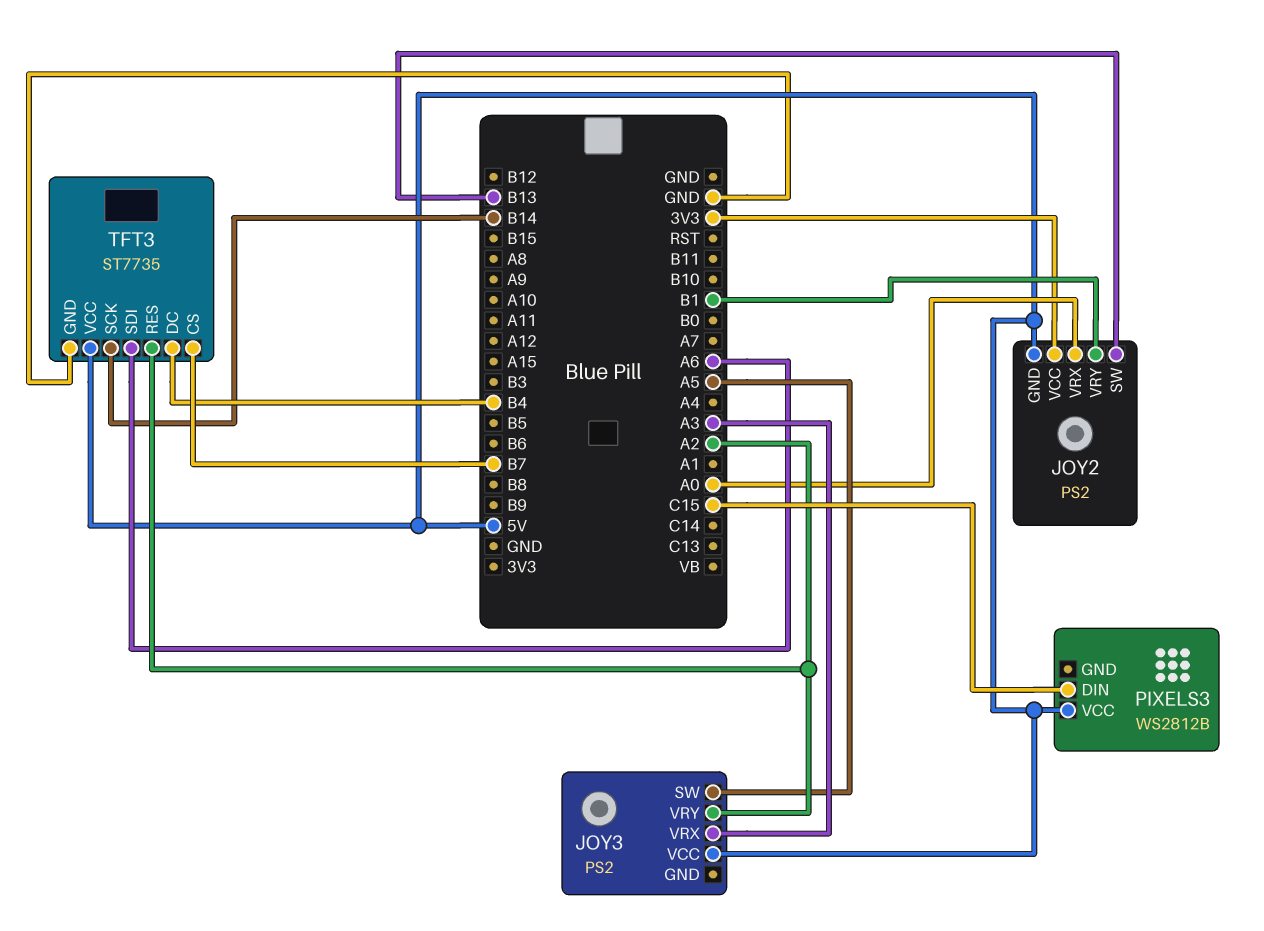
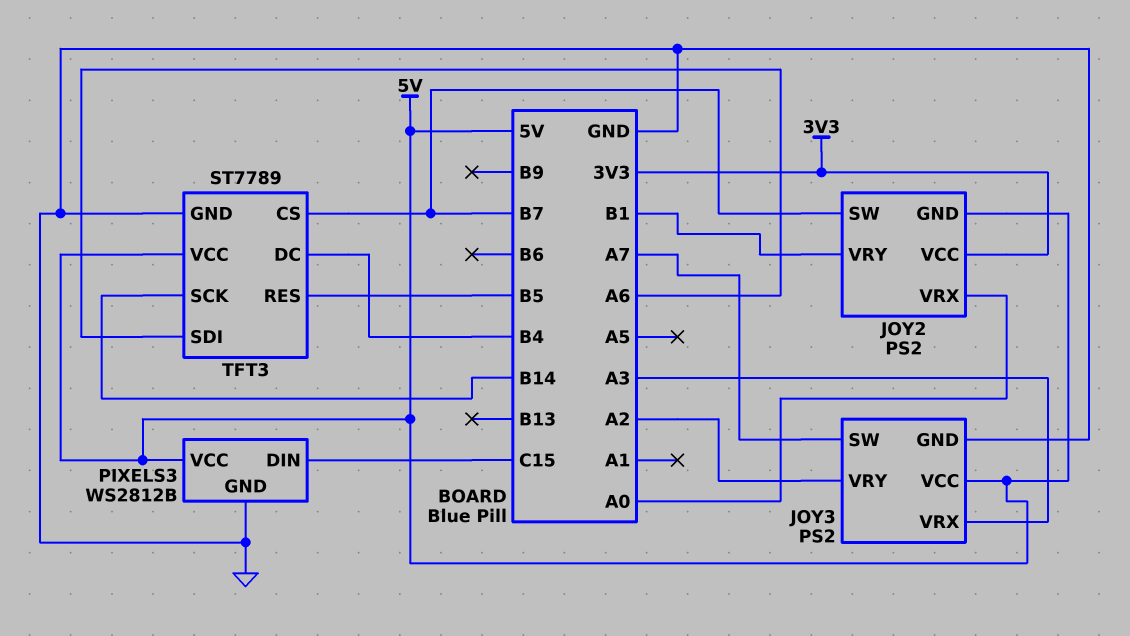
JOY2 pin SW: B13 -> B7
JOY3 pin GND: none -> GND
JOY3 pin SW: A5 -> A7
PIXELS3 pin GND: none -> GND
TFT3: ST7735 -> ST7789
TFT3 pin RES: A2 -> B5

